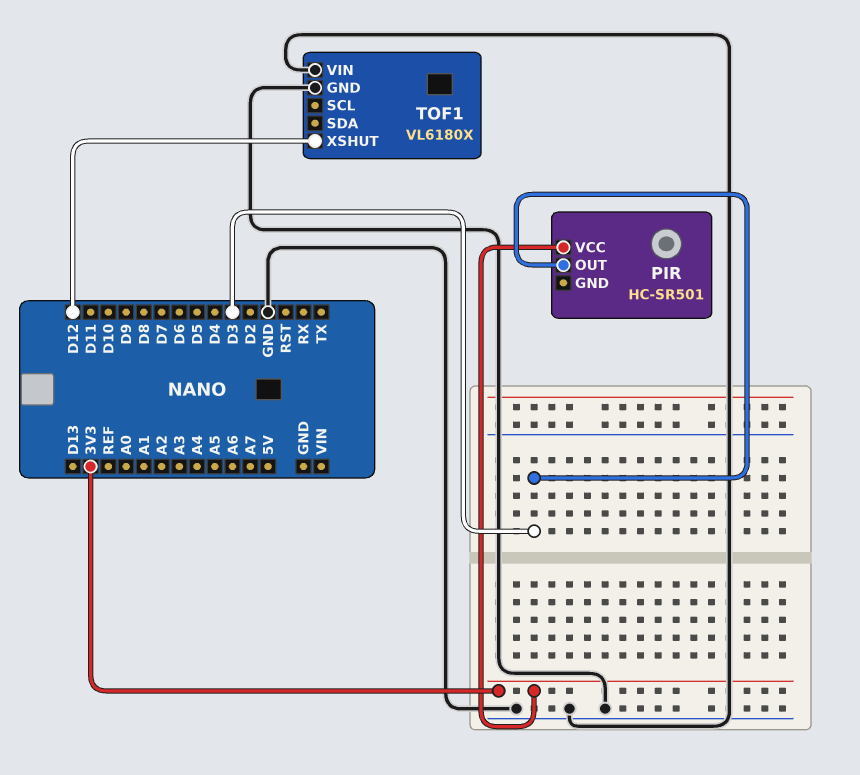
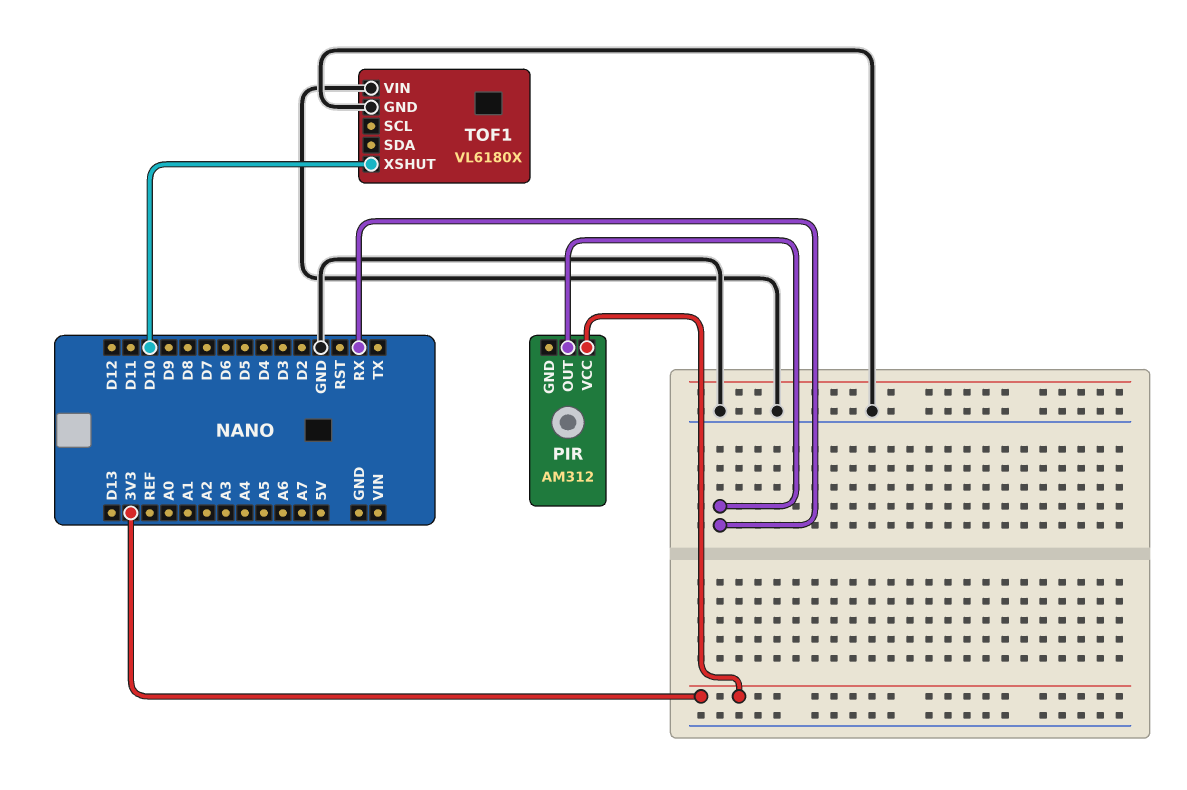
PIR: HC-SR501 -> AM312
PIR pin OUT: D3 -> RX
TOF1 pin XSHUT: D12 -> D10

